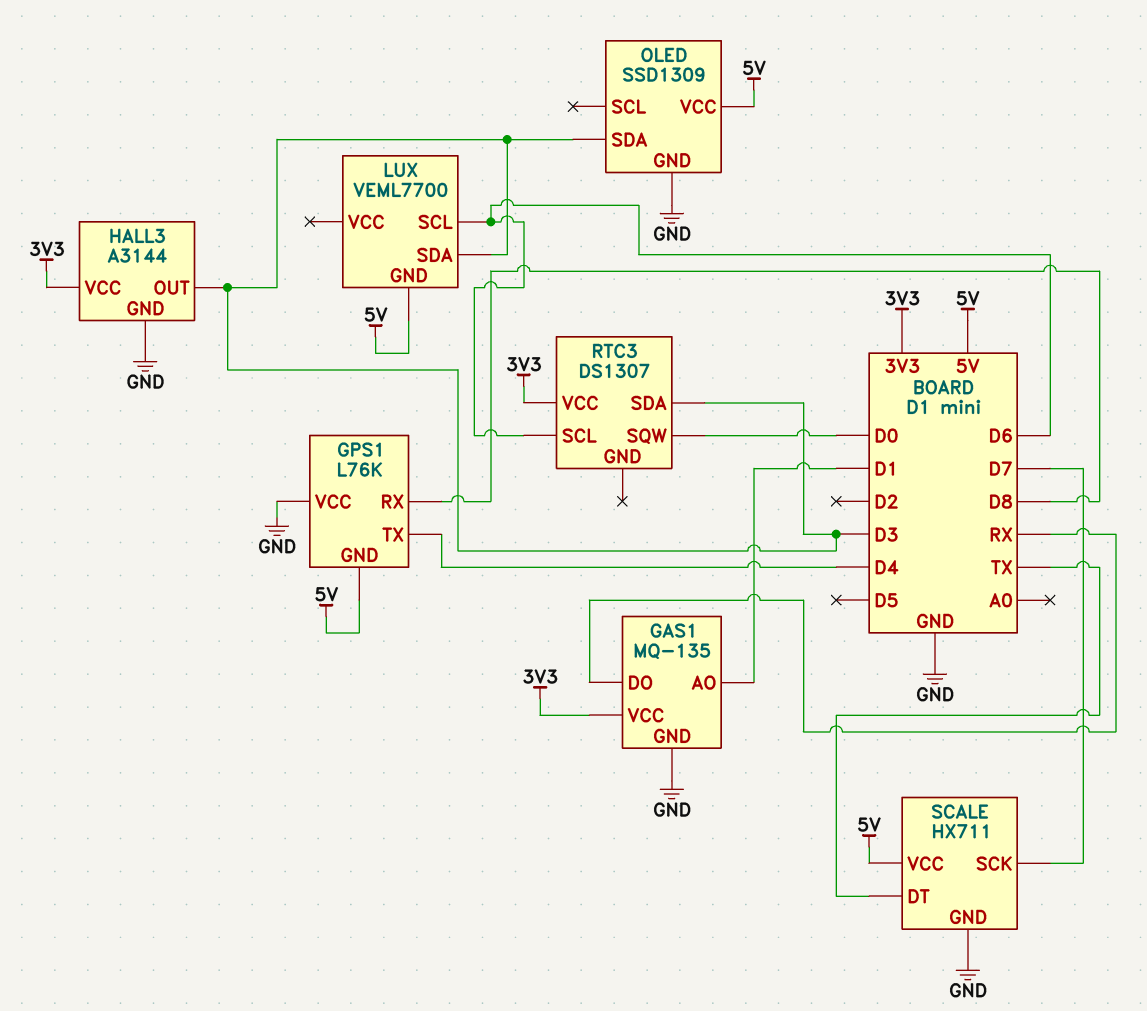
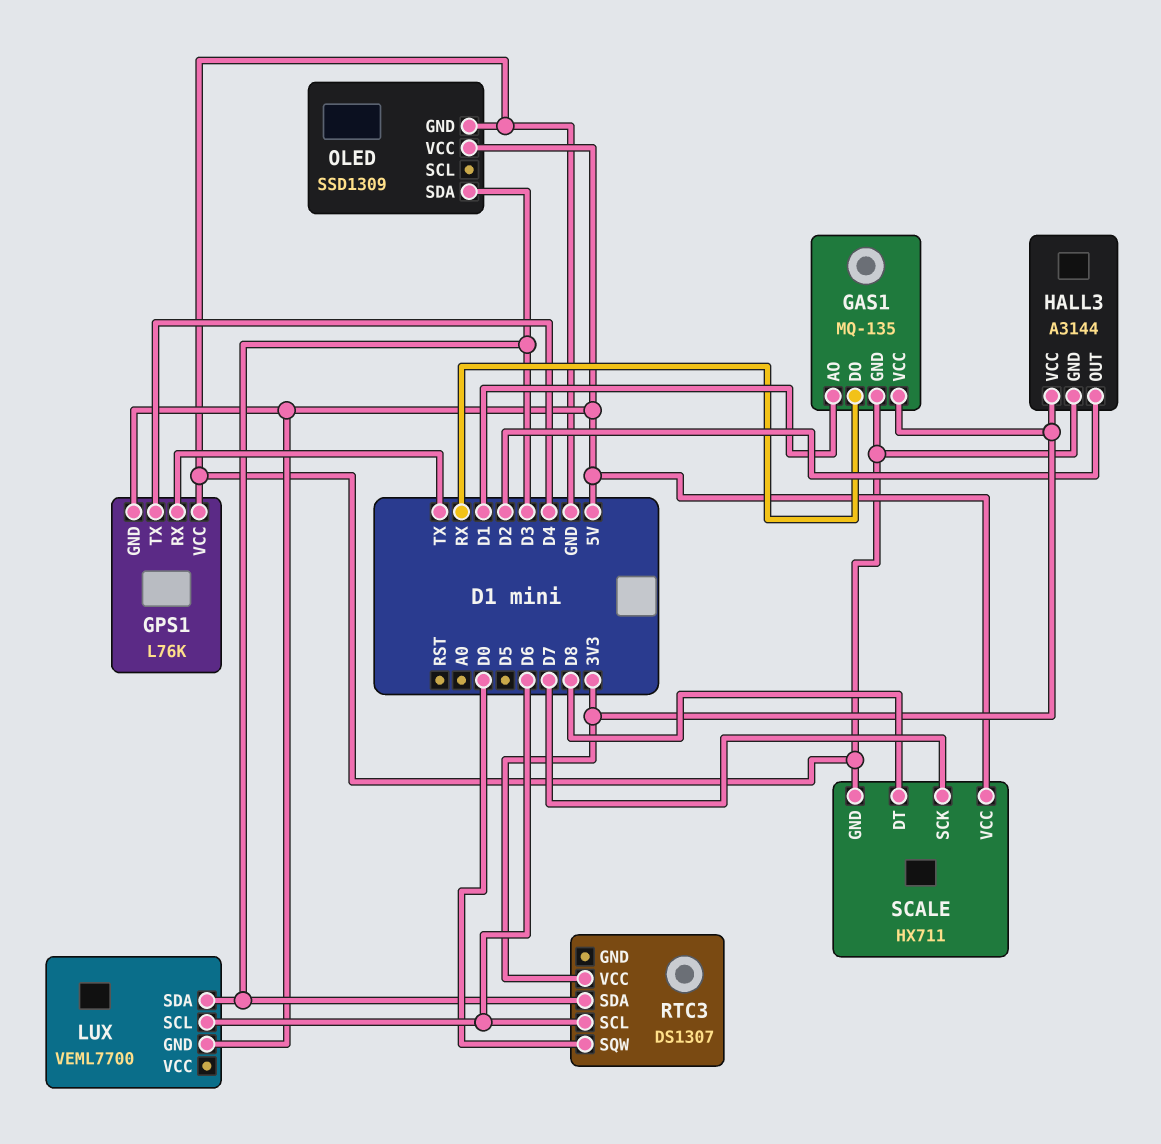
GPS1 pin RX: D8 -> TX
HALL3 pin OUT: D3 -> D2
SCALE pin DT: TX -> D8

